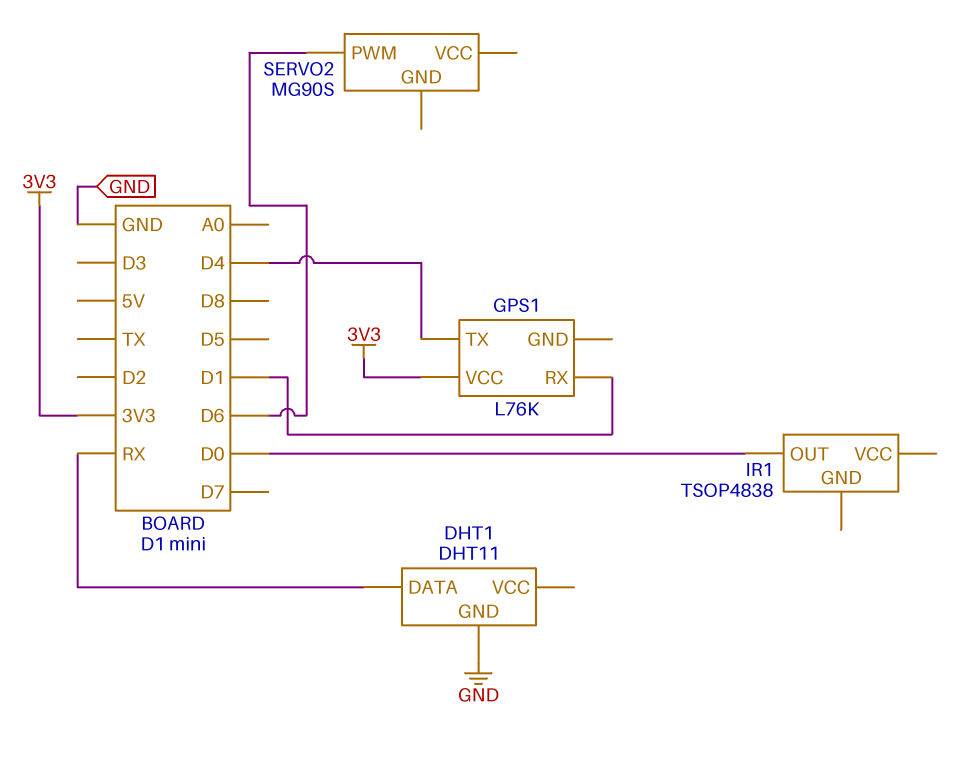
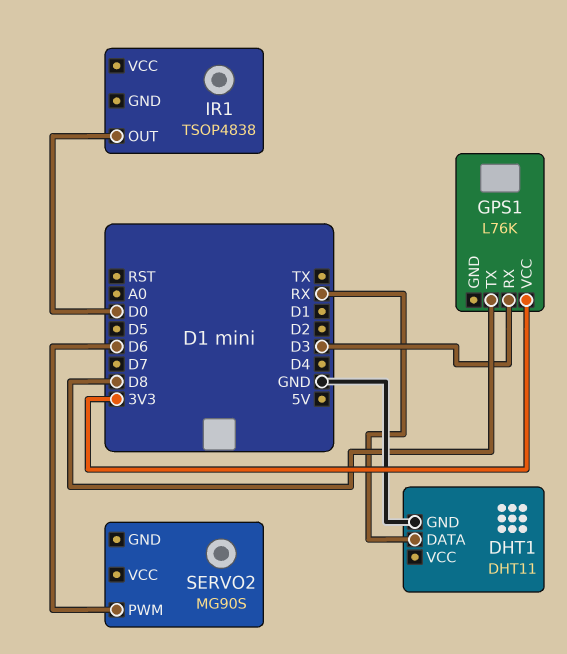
GPS1 pin RX: D1 -> D3
GPS1 pin TX: D4 -> D8

